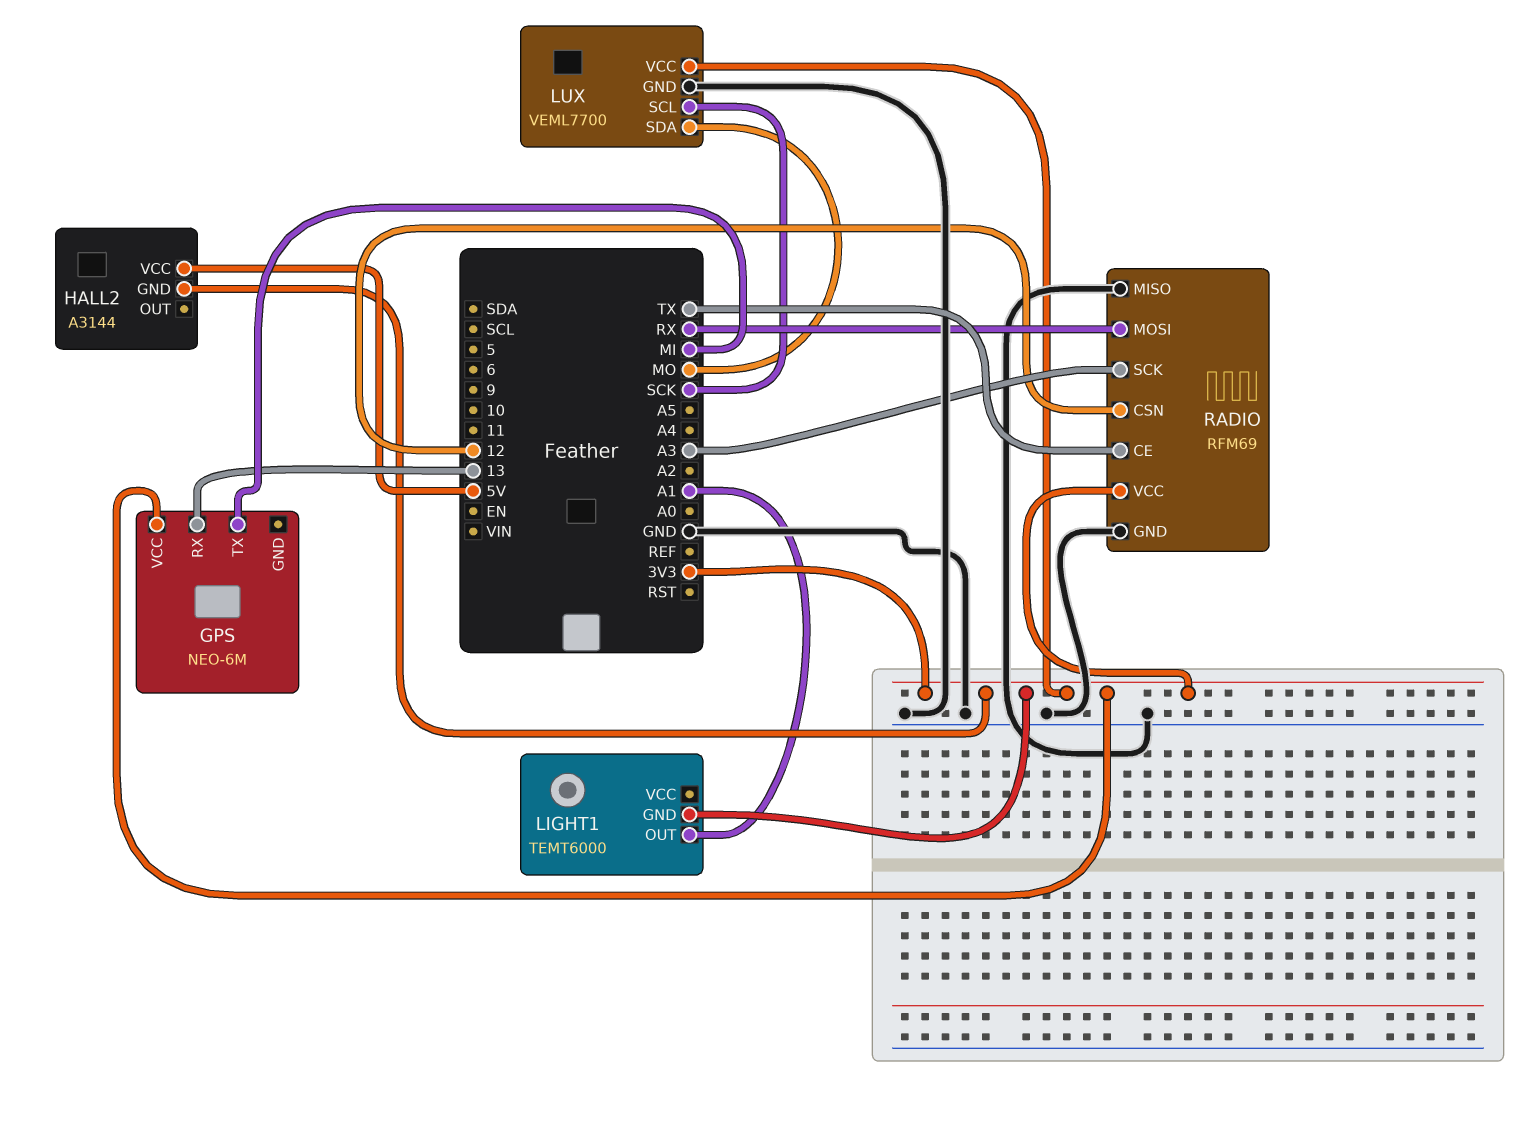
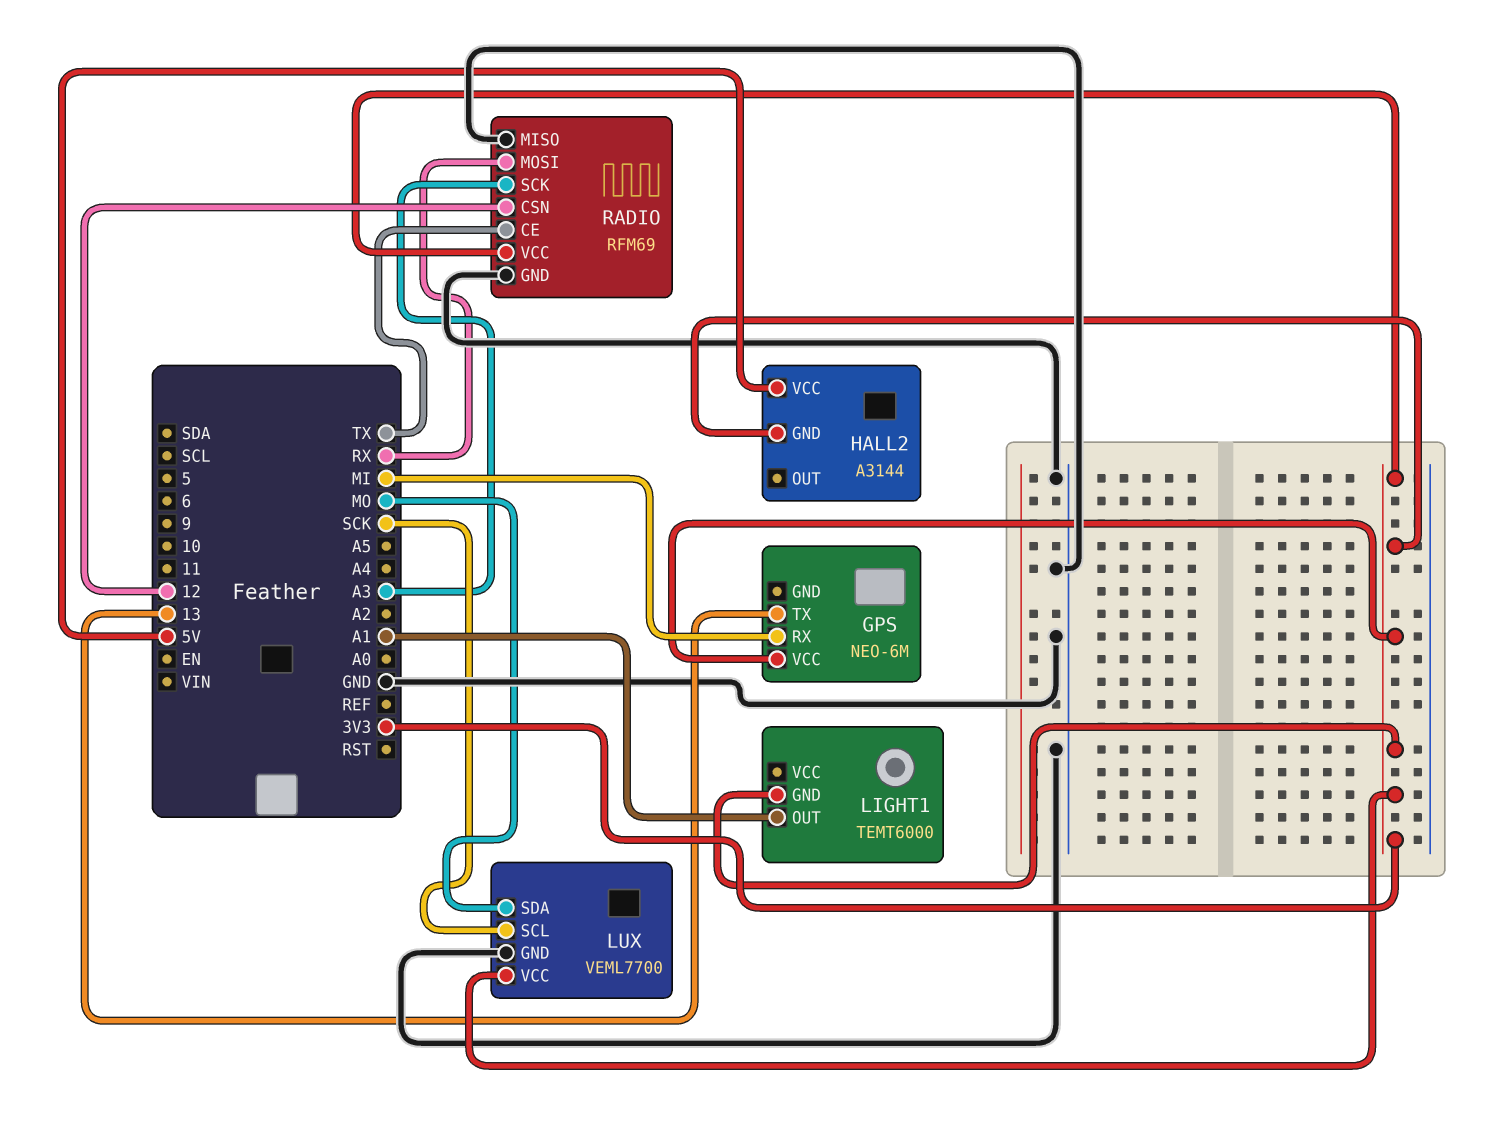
GPS pin RX: 13 -> MI
GPS pin TX: MI -> 13

